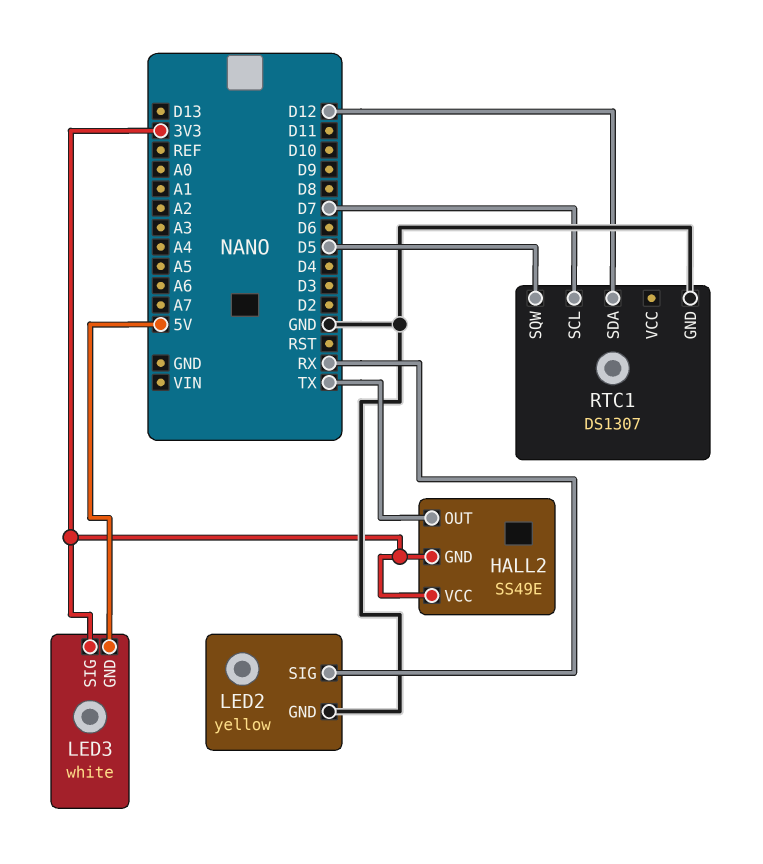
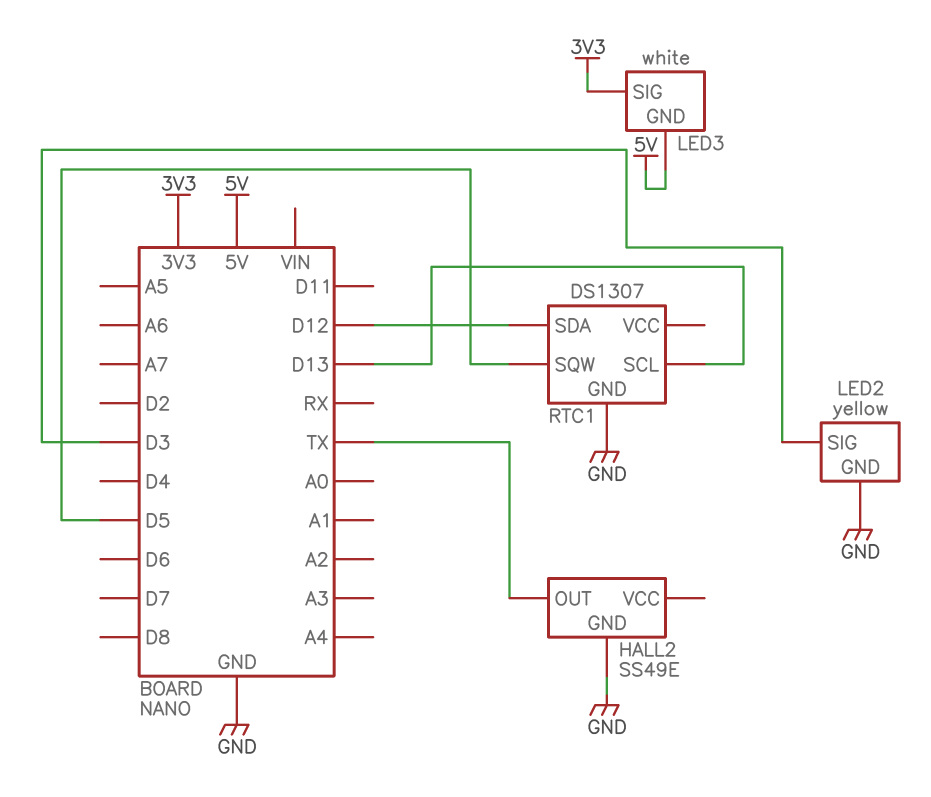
HALL2 pin GND: 3V3 -> GND
HALL2 pin VCC: 3V3 -> none
LED2 pin SIG: RX -> D3
RTC1 pin SCL: D7 -> D13

